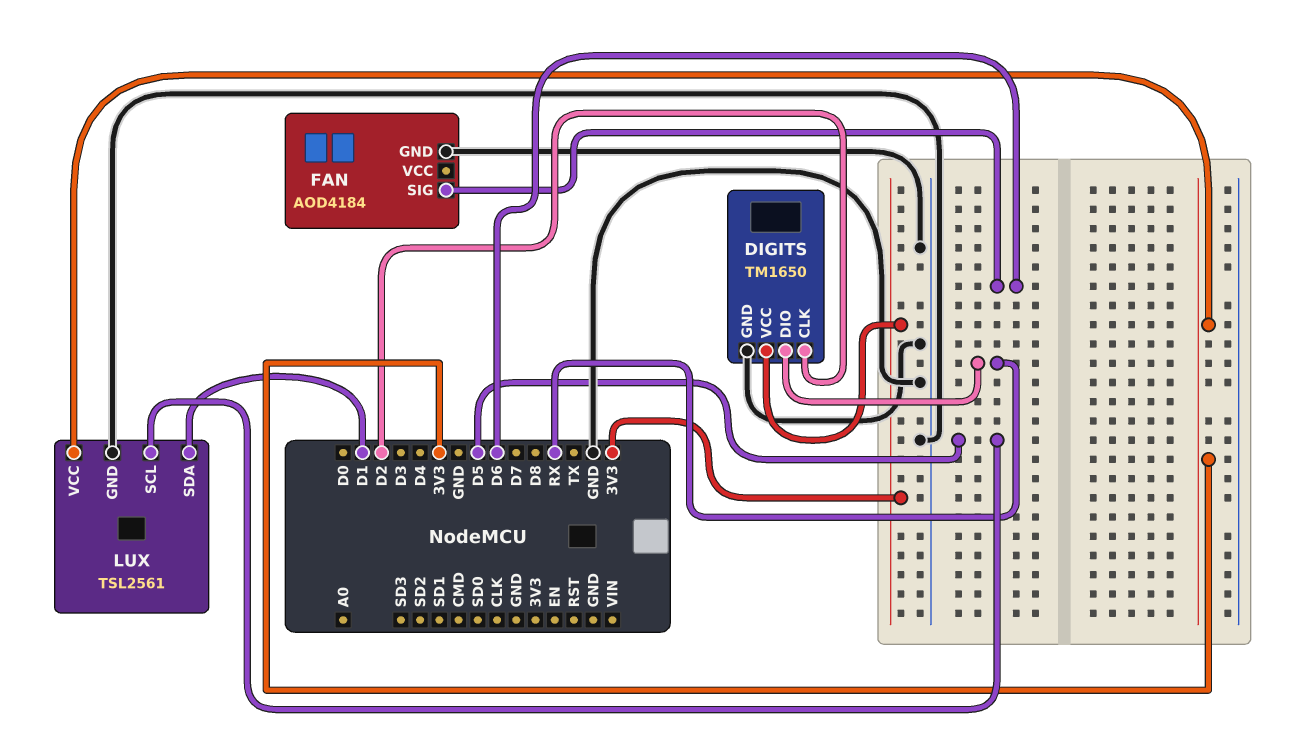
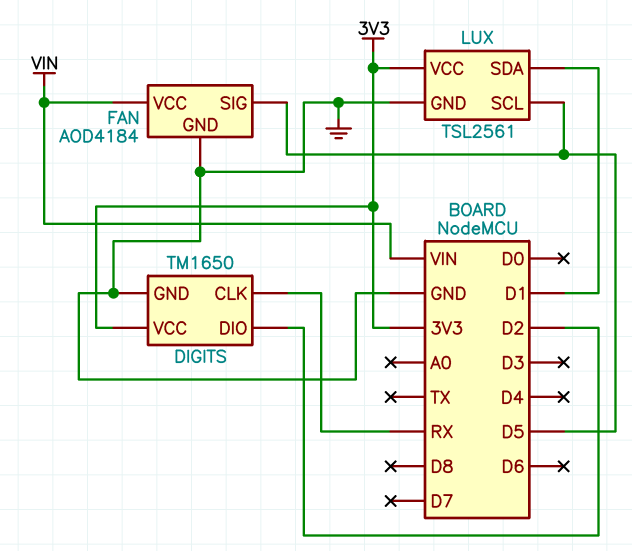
DIGITS pin CLK: D2 -> RX
DIGITS pin DIO: RX -> D2
FAN pin SIG: D6 -> D5
FAN pin VCC: none -> VIN

